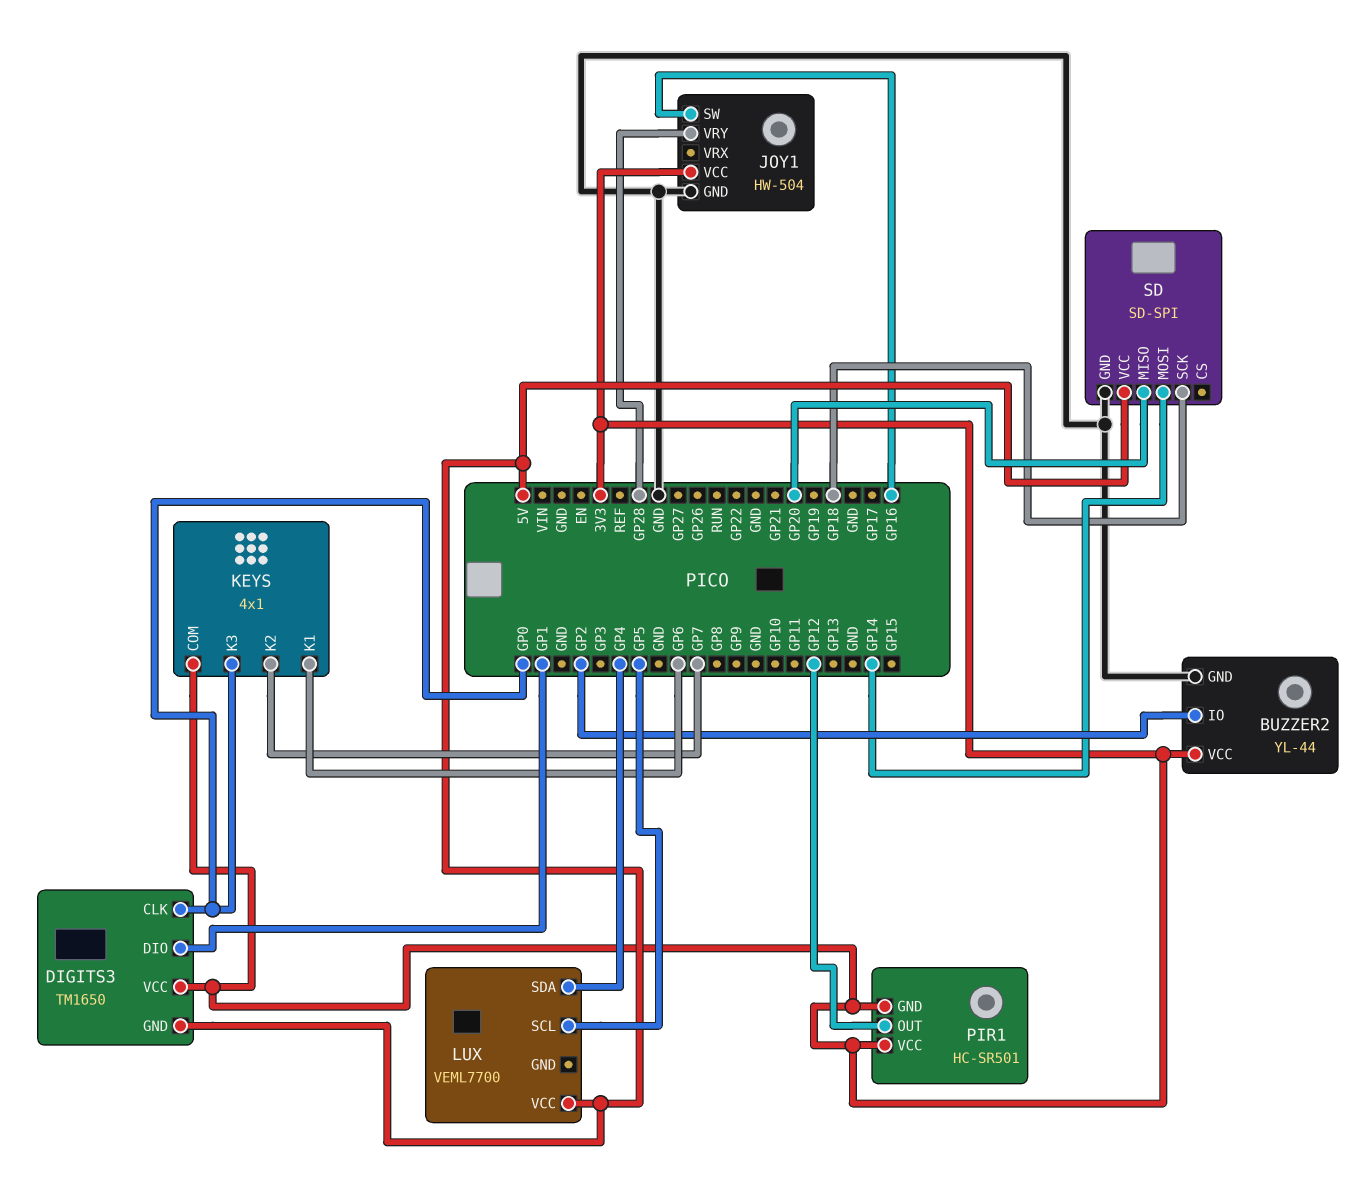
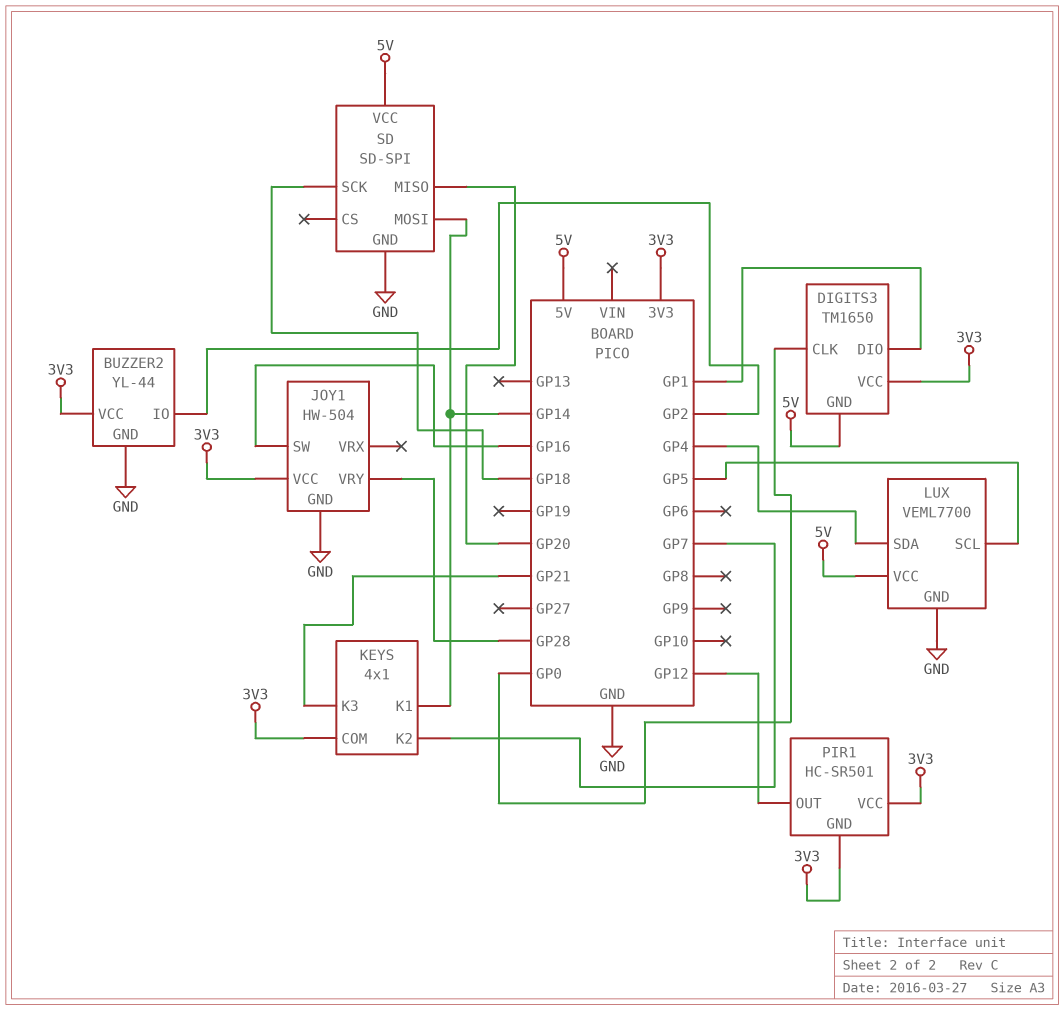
KEYS pin K1: GP6 -> GP14
KEYS pin K3: GP0 -> GP21
LUX pin GND: none -> GND

